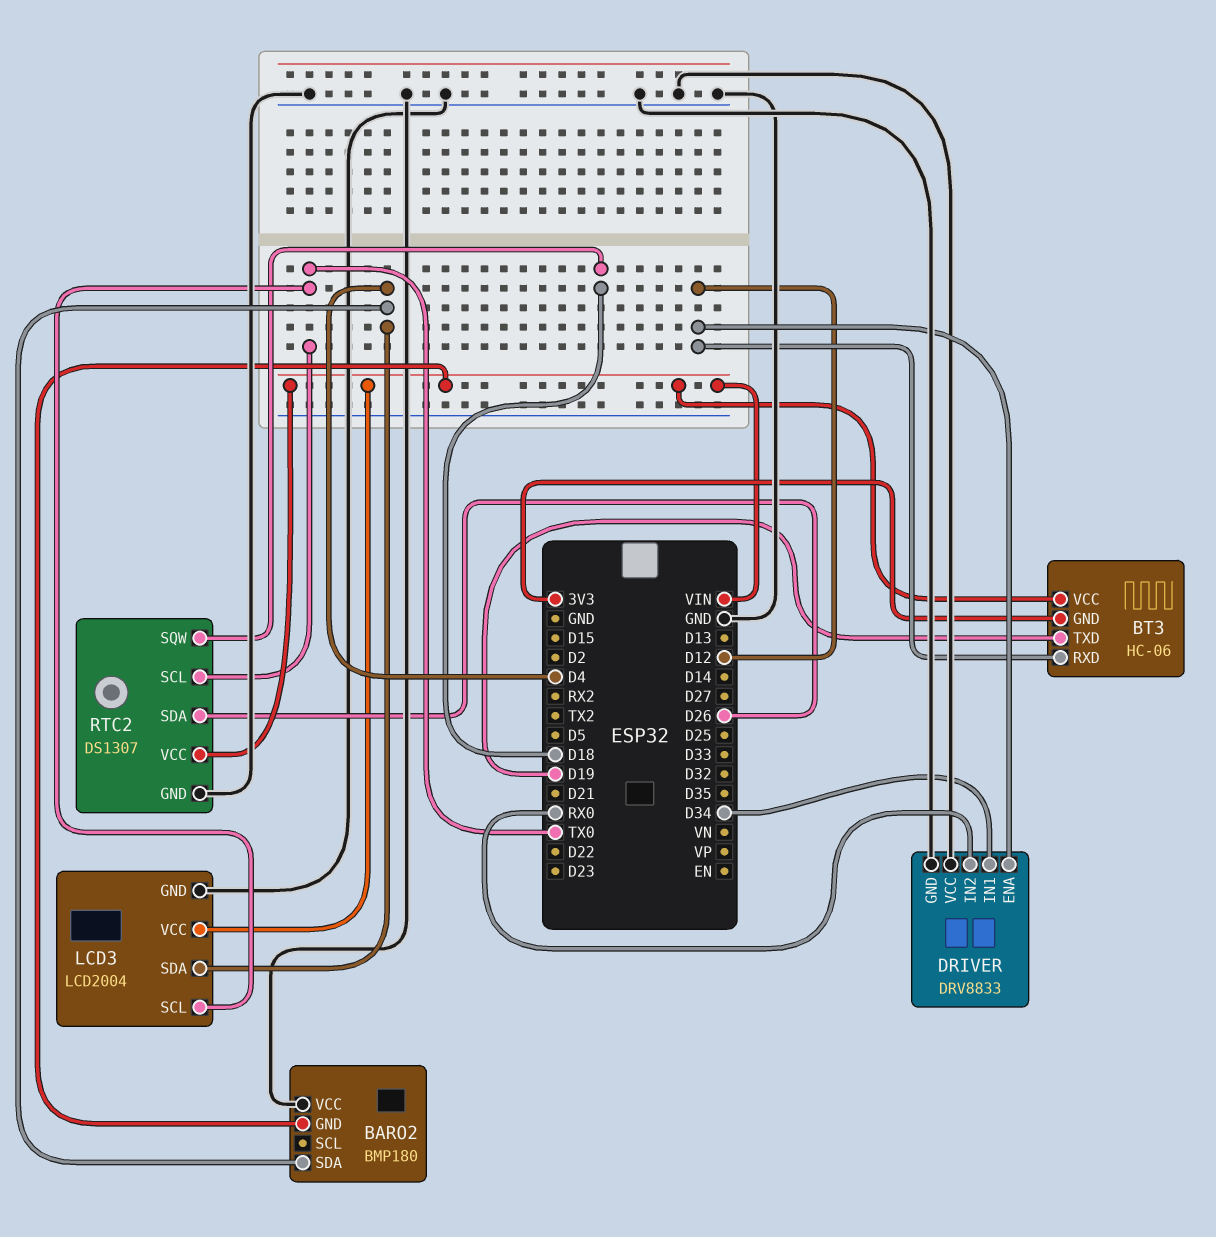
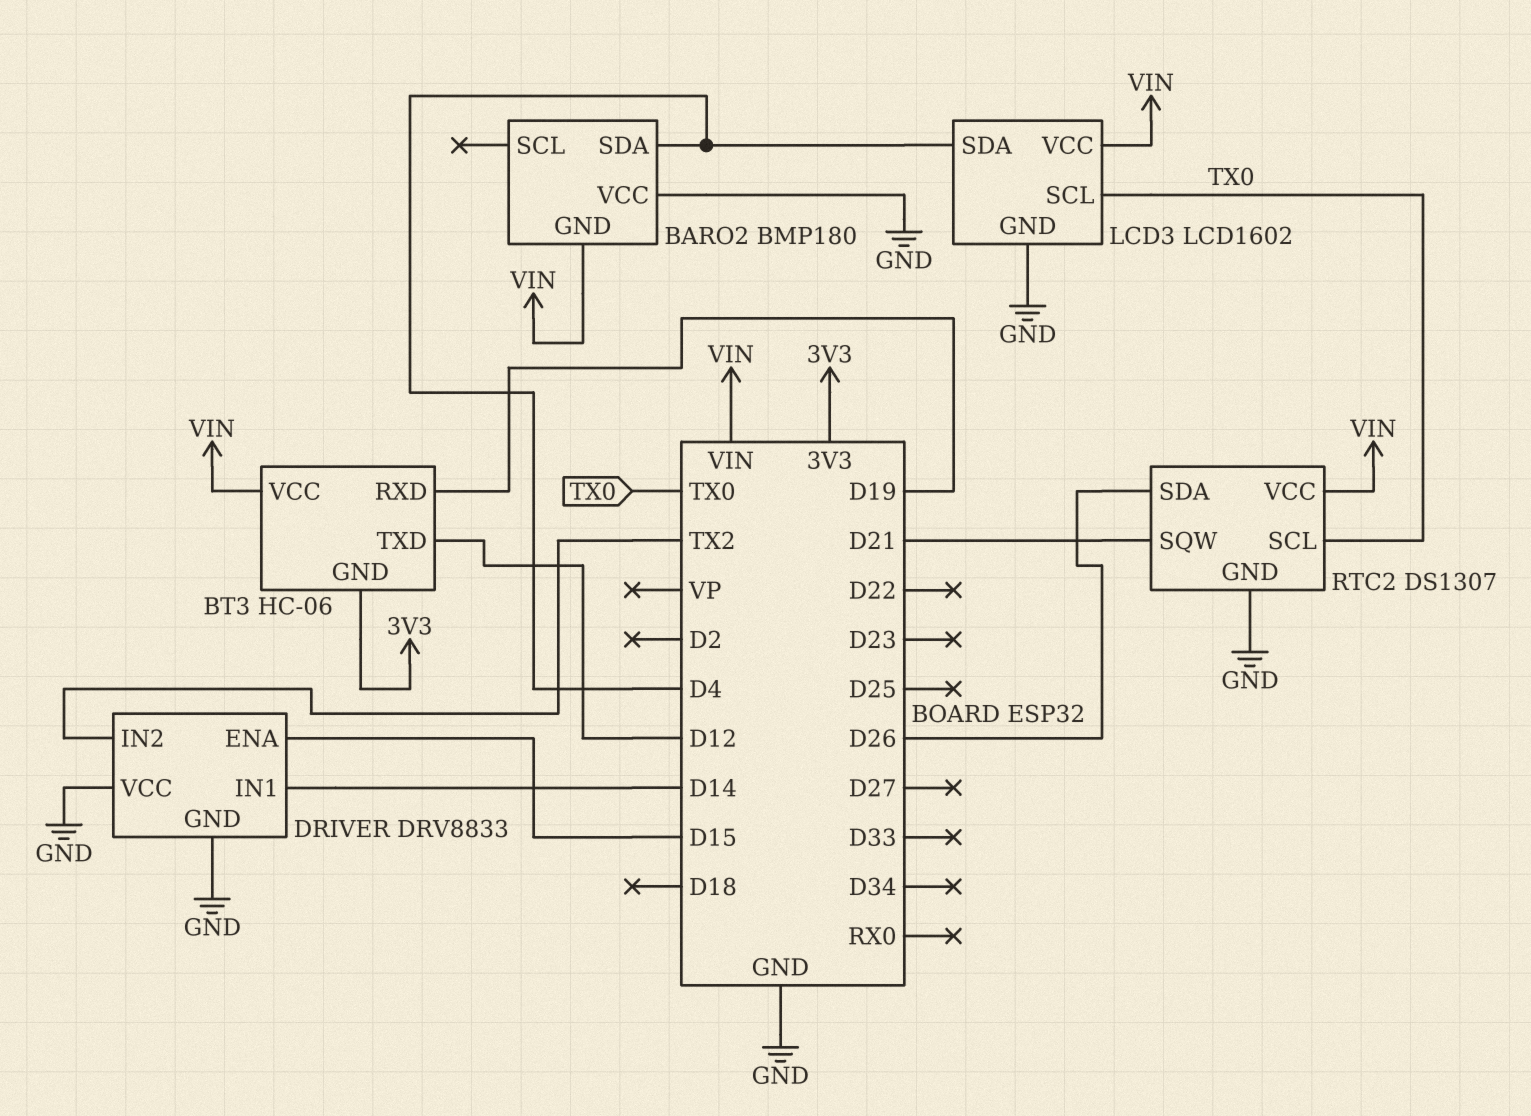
BT3 pin RXD: D12 -> D19
BT3 pin TXD: D19 -> D12
DRIVER pin ENA: D12 -> D15
DRIVER pin IN1: D34 -> D14
DRIVER pin IN2: RX0 -> TX2
LCD3: LCD2004 -> LCD1602
RTC2 pin SQW: D18 -> D21

